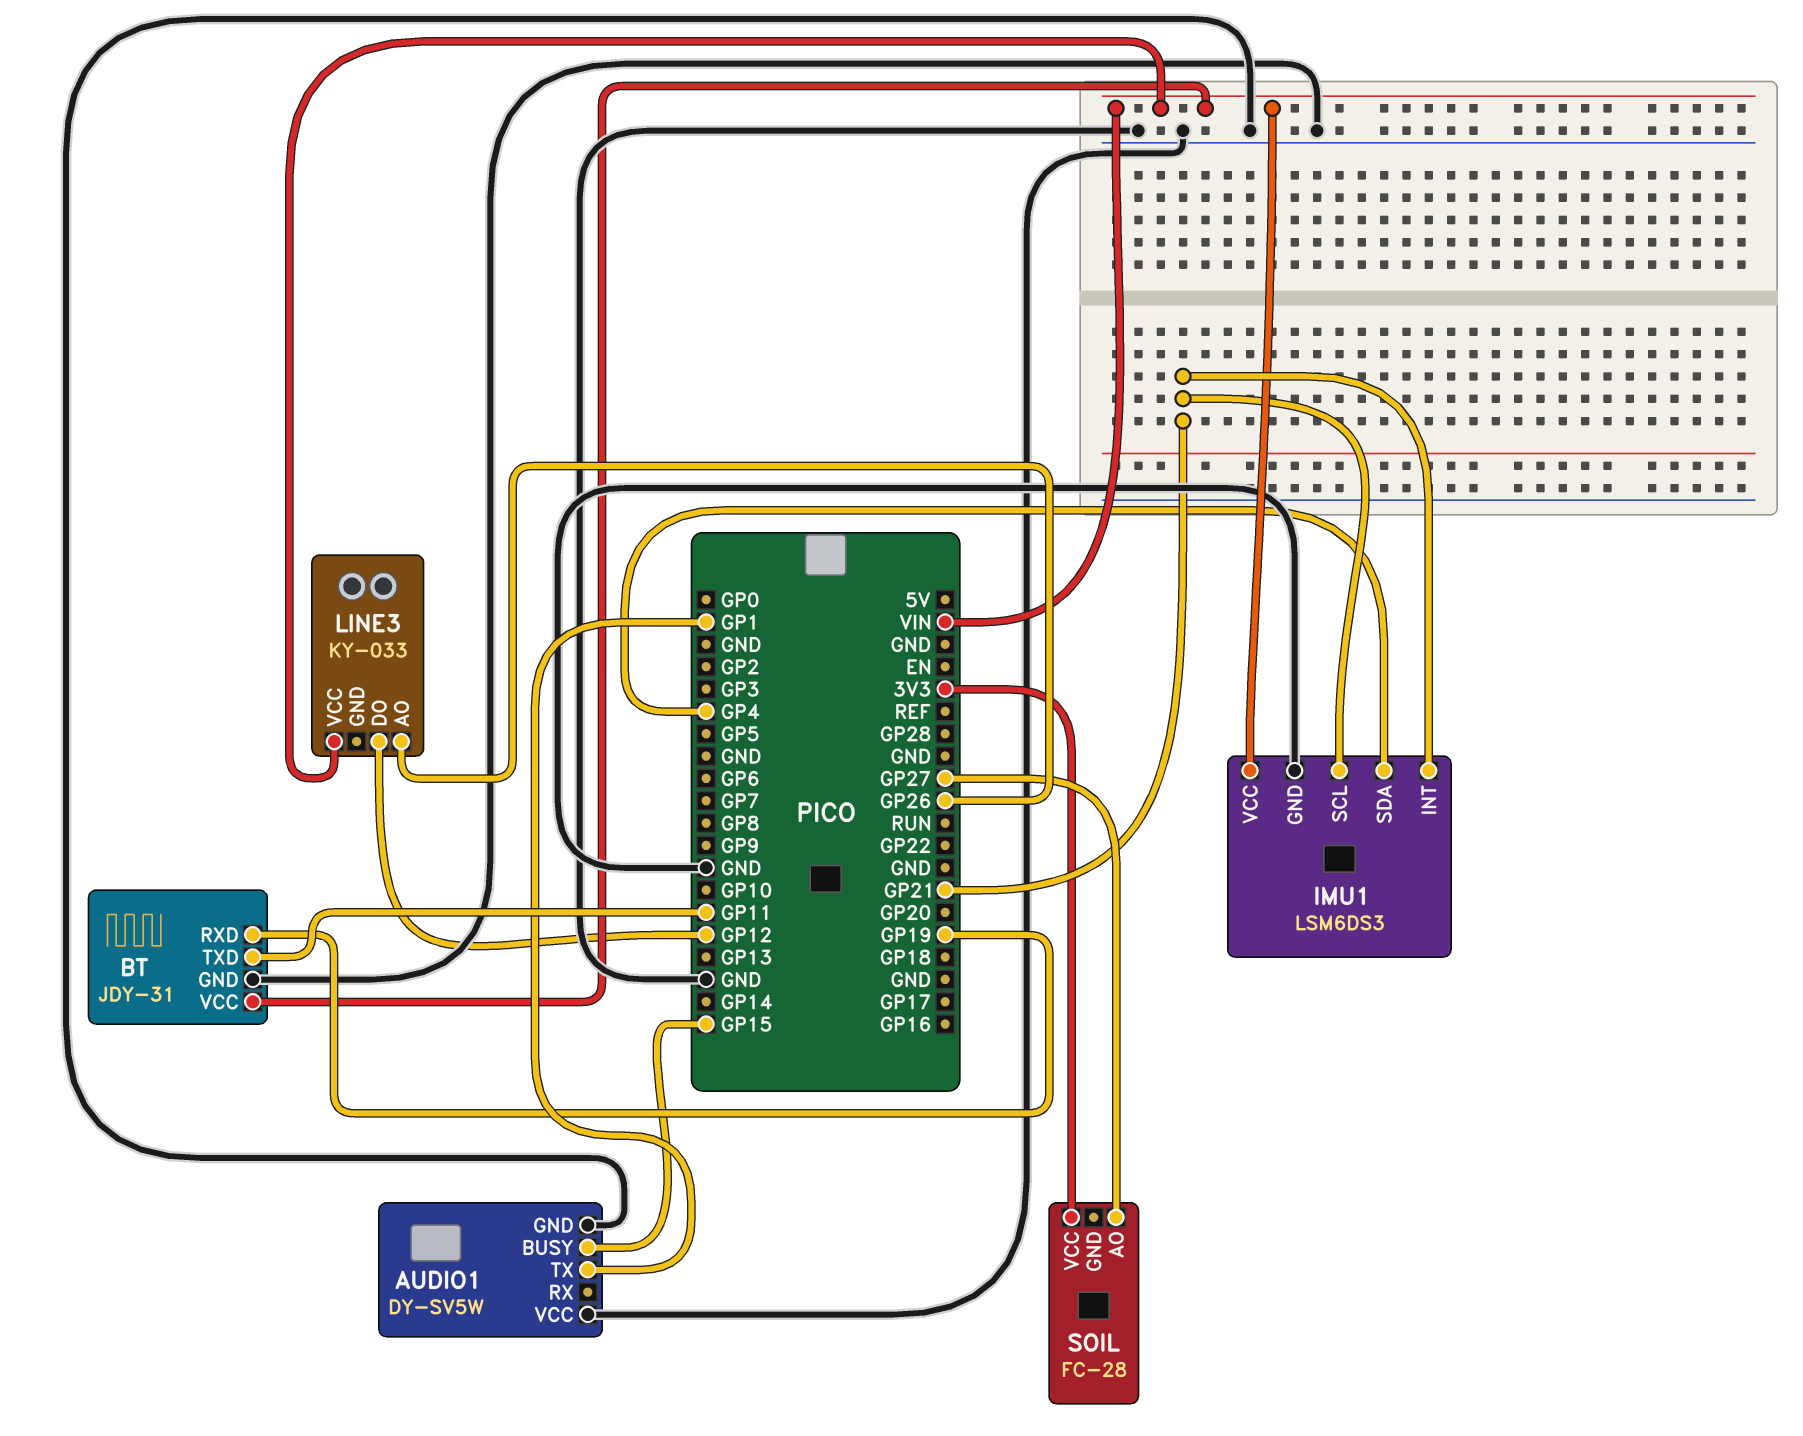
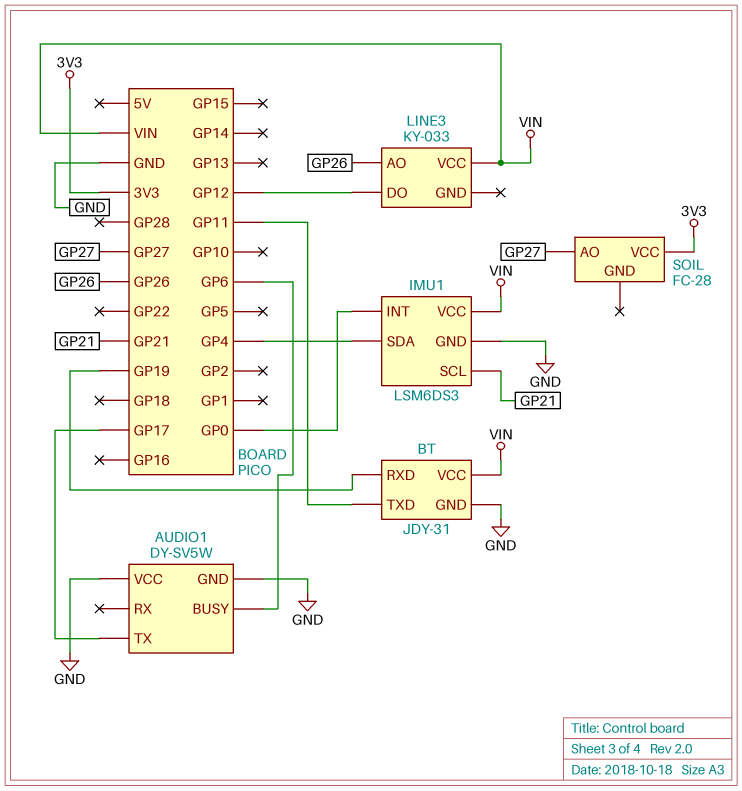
AUDIO1 pin BUSY: GP15 -> GP6
AUDIO1 pin TX: GP1 -> GP17
IMU1 pin INT: GP21 -> GP0

